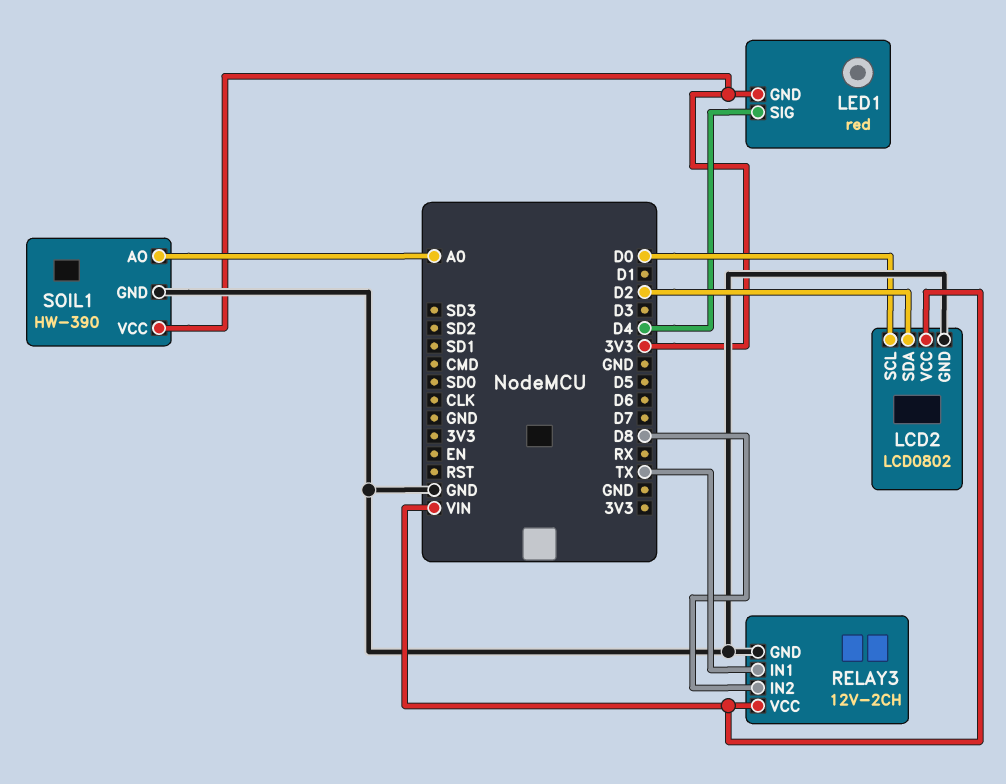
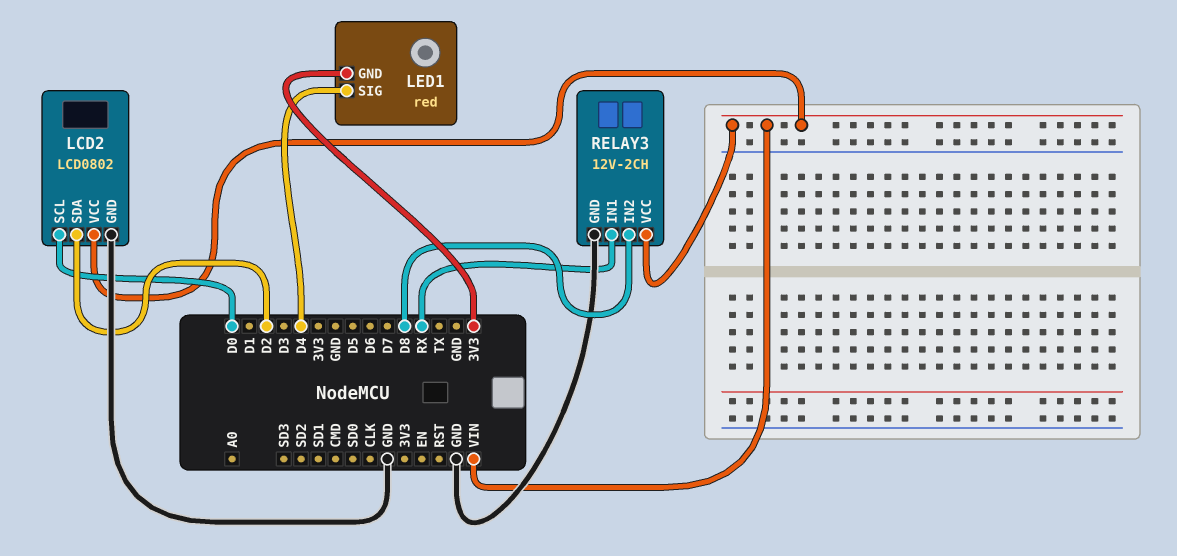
RELAY3 pin IN1: TX -> RX
SOIL1: HW-390 -> none
SOIL1 pin AO: A0 -> none
SOIL1 pin GND: GND -> none
SOIL1 pin VCC: 3V3 -> none

